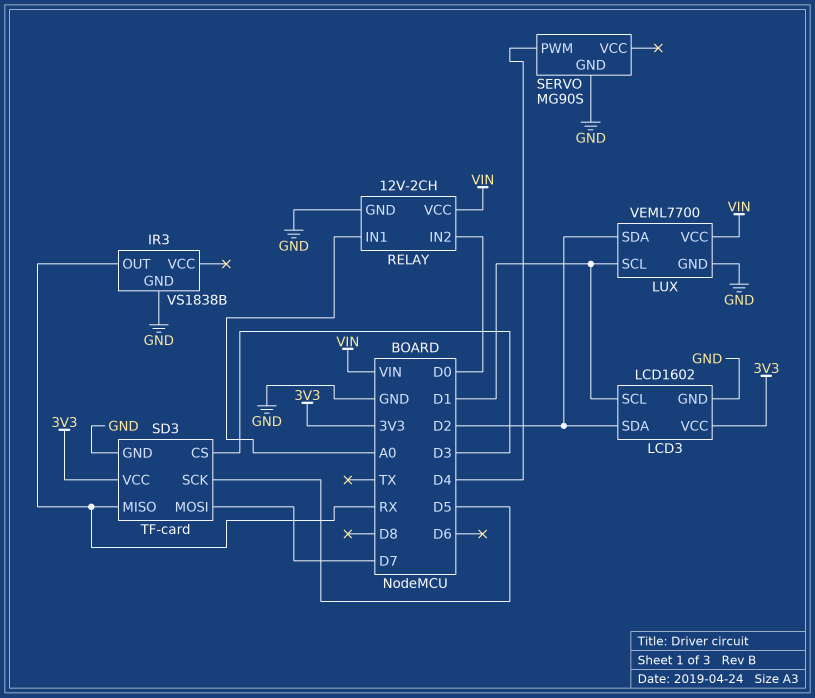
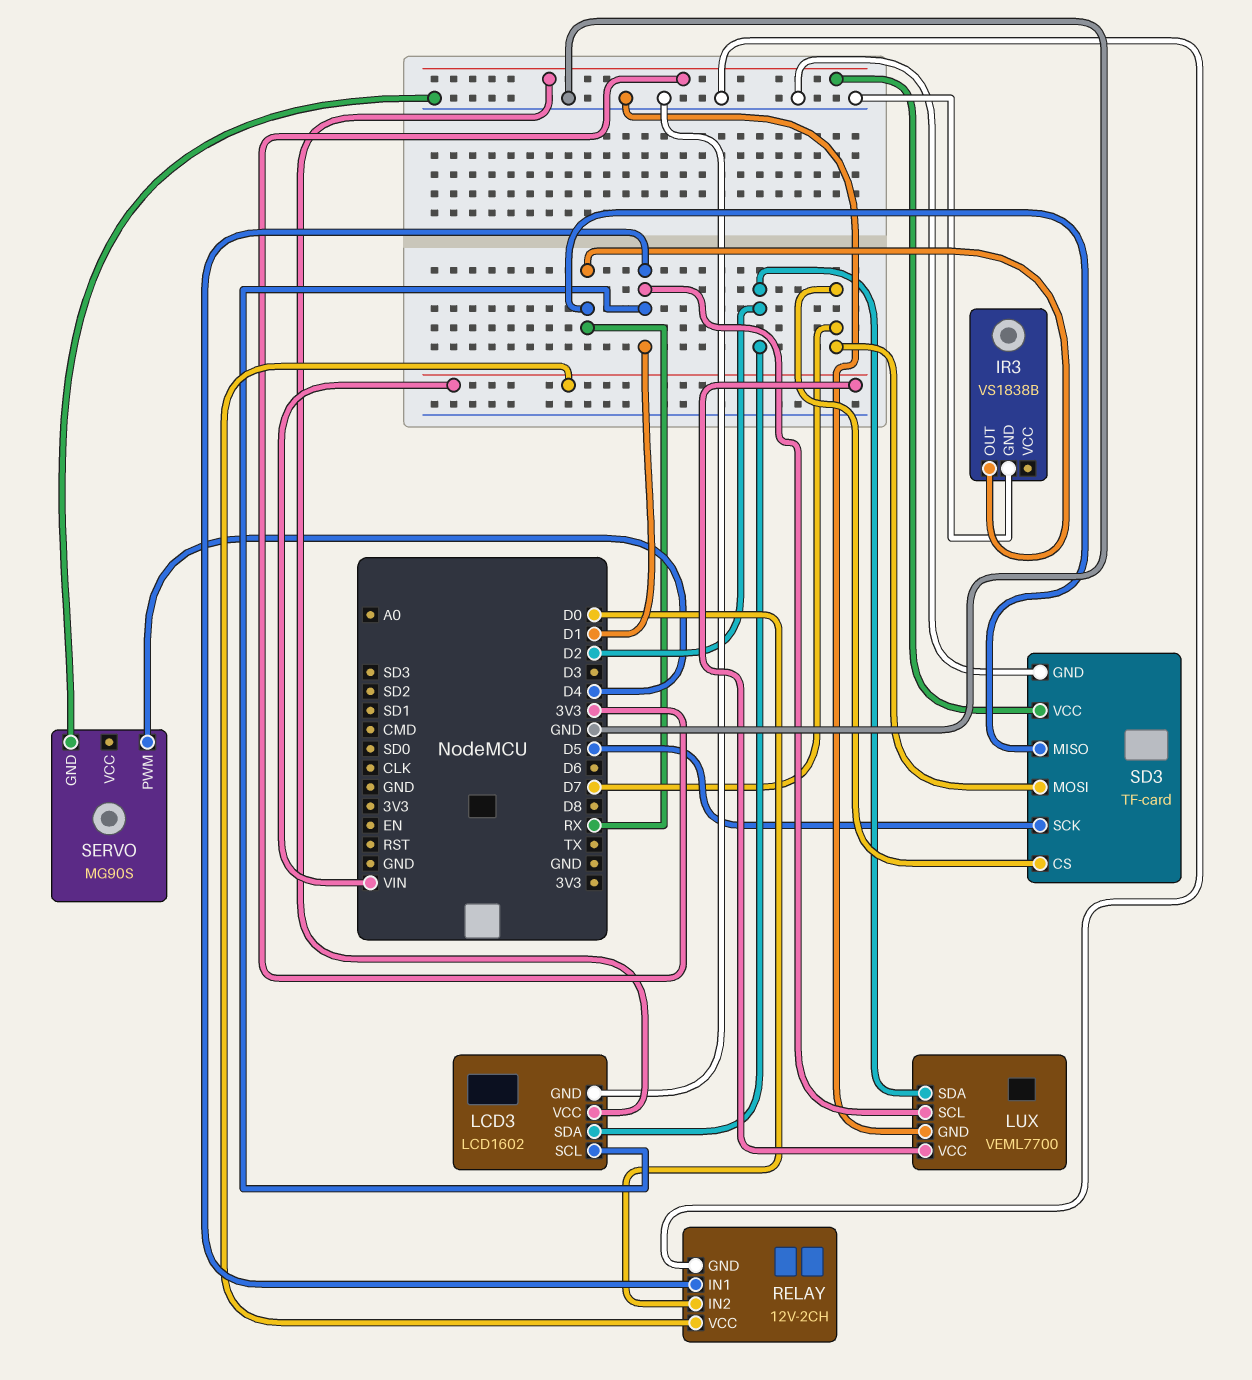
RELAY pin IN1: A0 -> D1
SD3 pin CS: D3 -> D7

